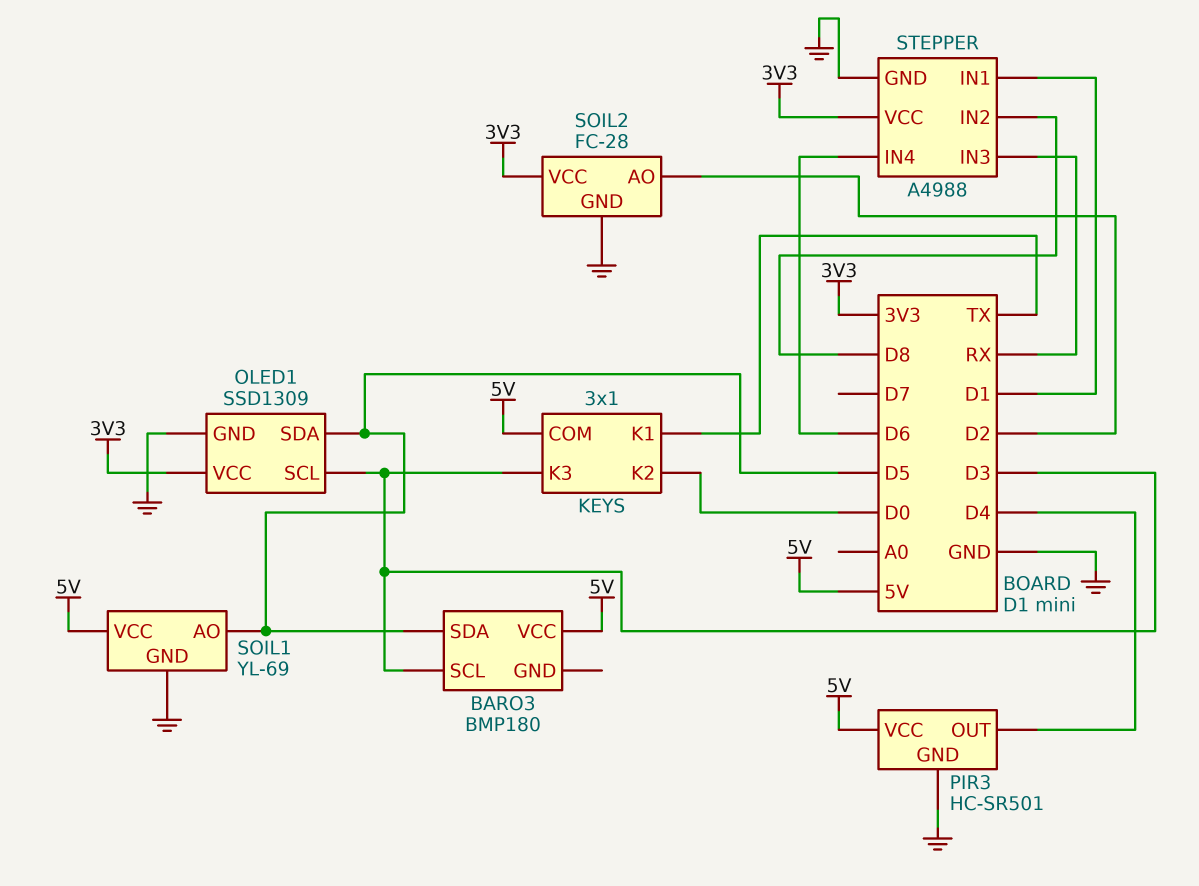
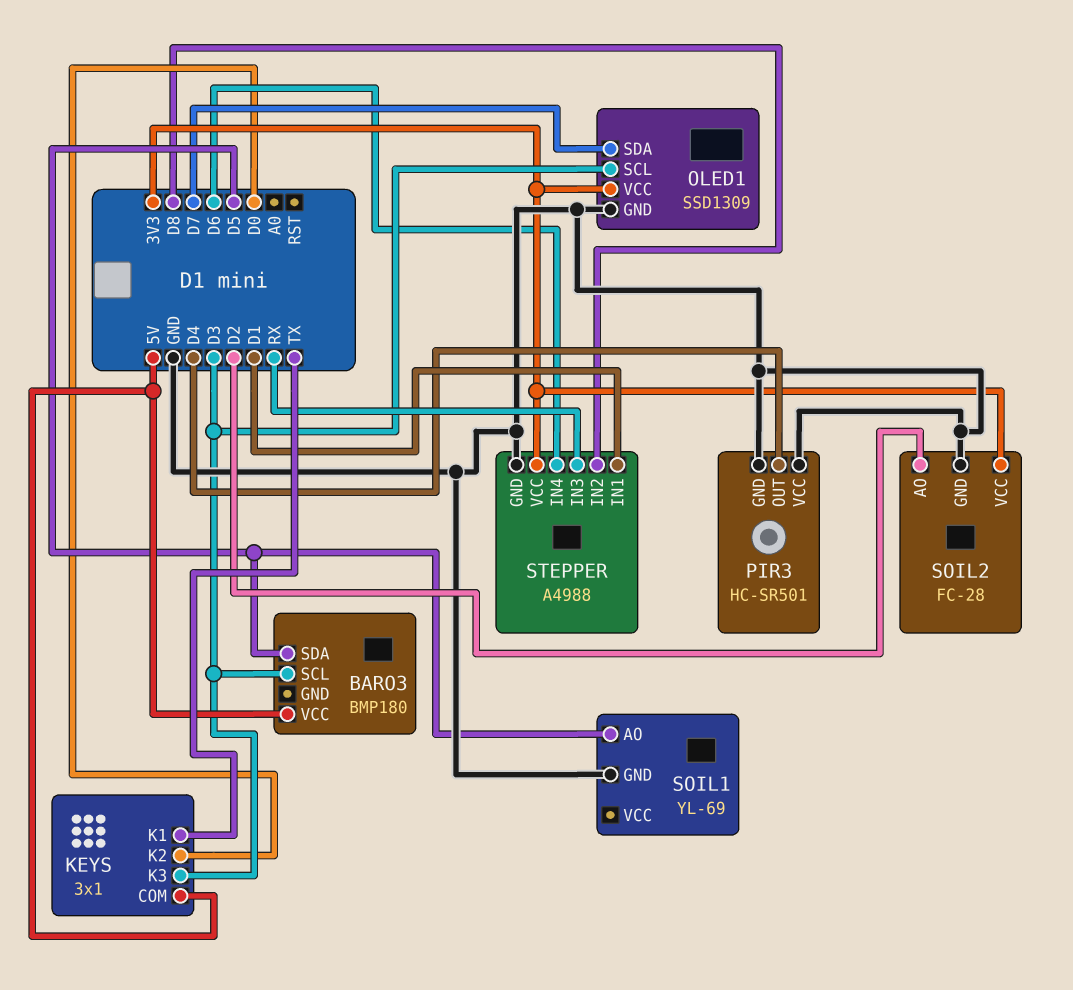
OLED1 pin SDA: D5 -> D7
PIR3 pin VCC: 5V -> GND
SOIL1 pin VCC: 5V -> none

